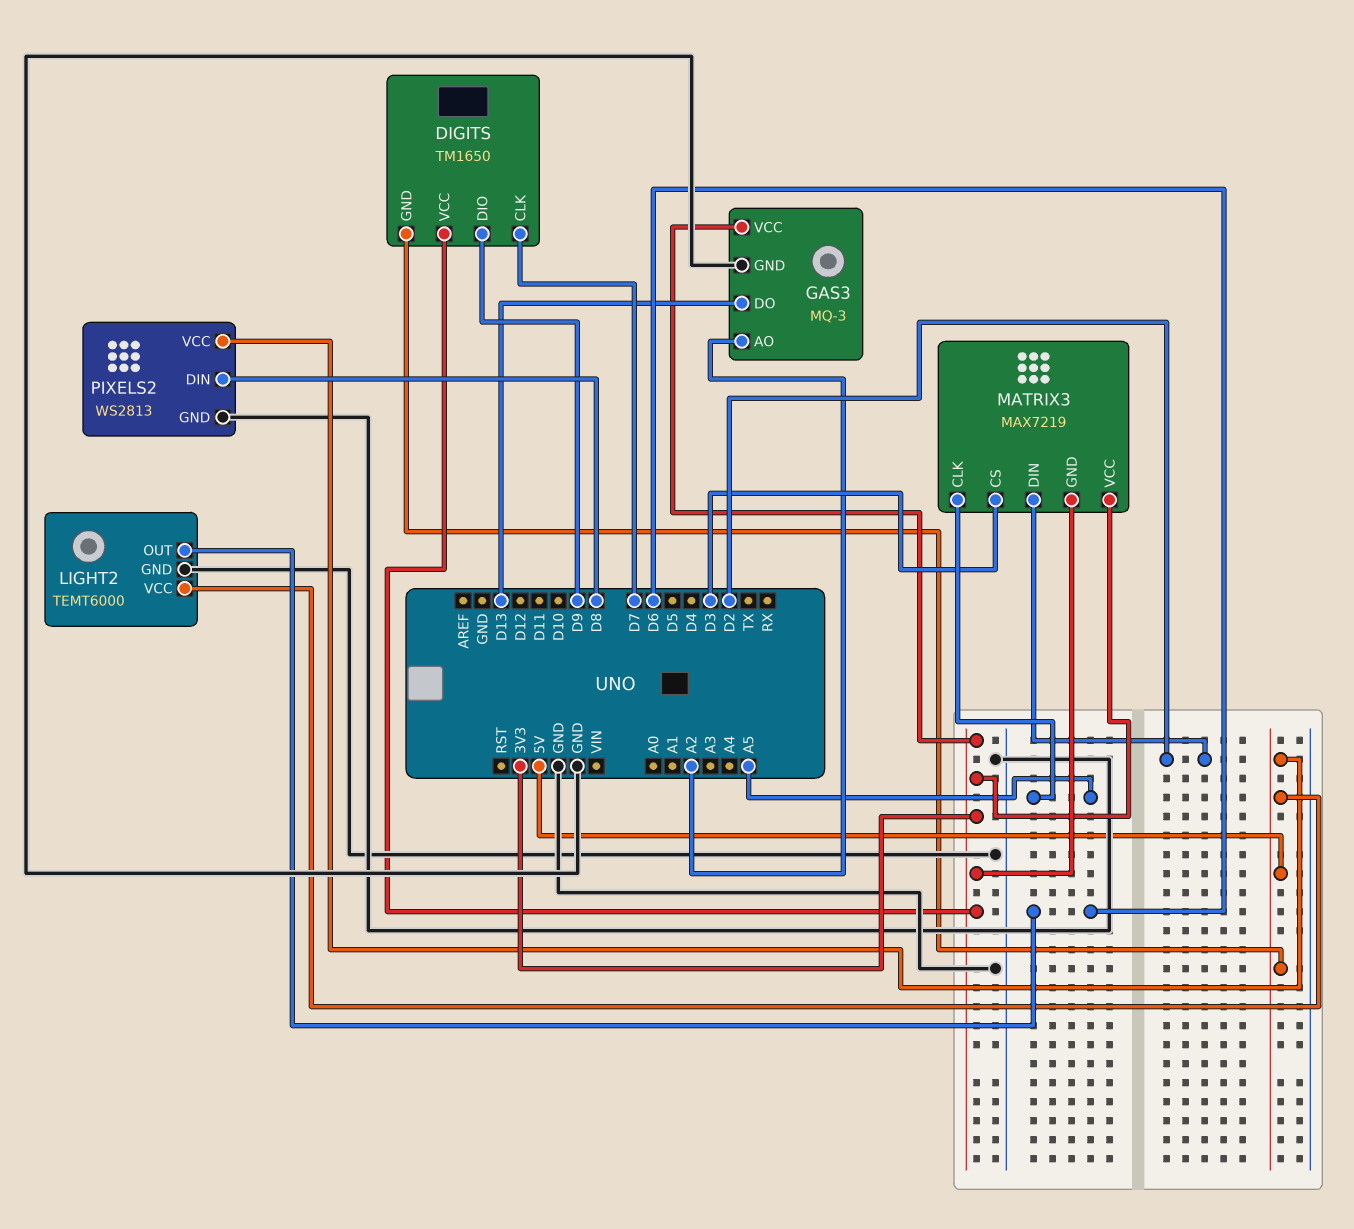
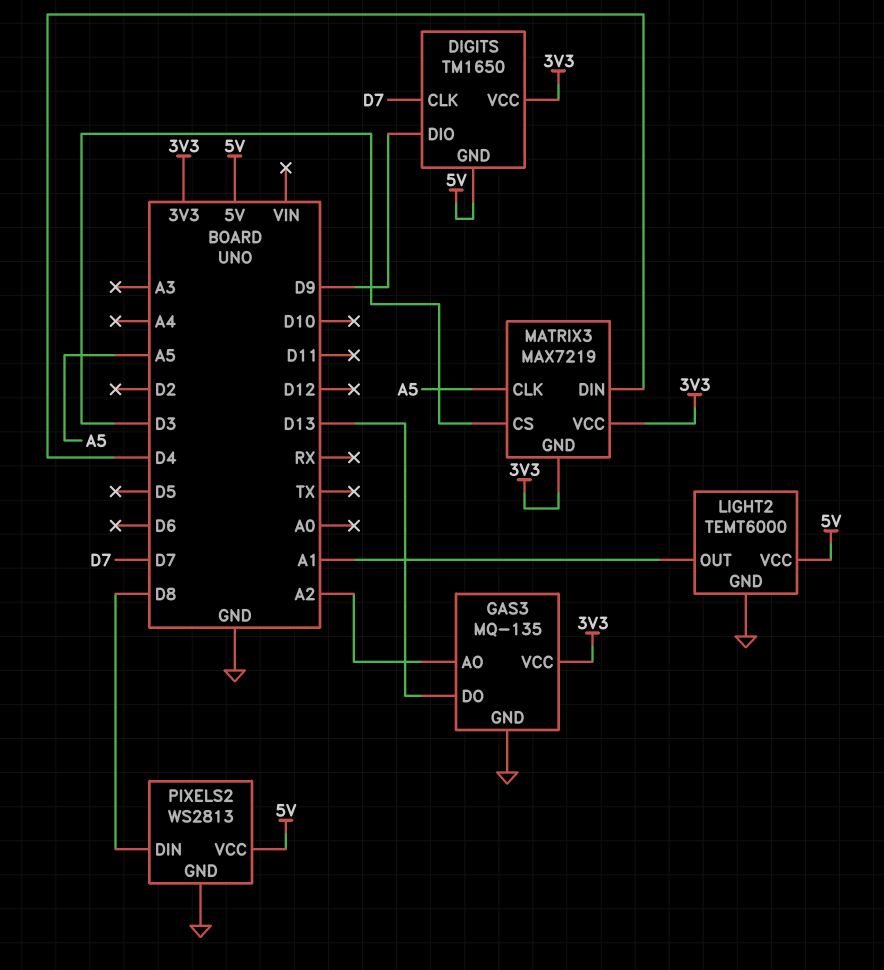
GAS3: MQ-3 -> MQ-135
LIGHT2 pin OUT: D6 -> A1
MATRIX3 pin DIN: D2 -> D4

